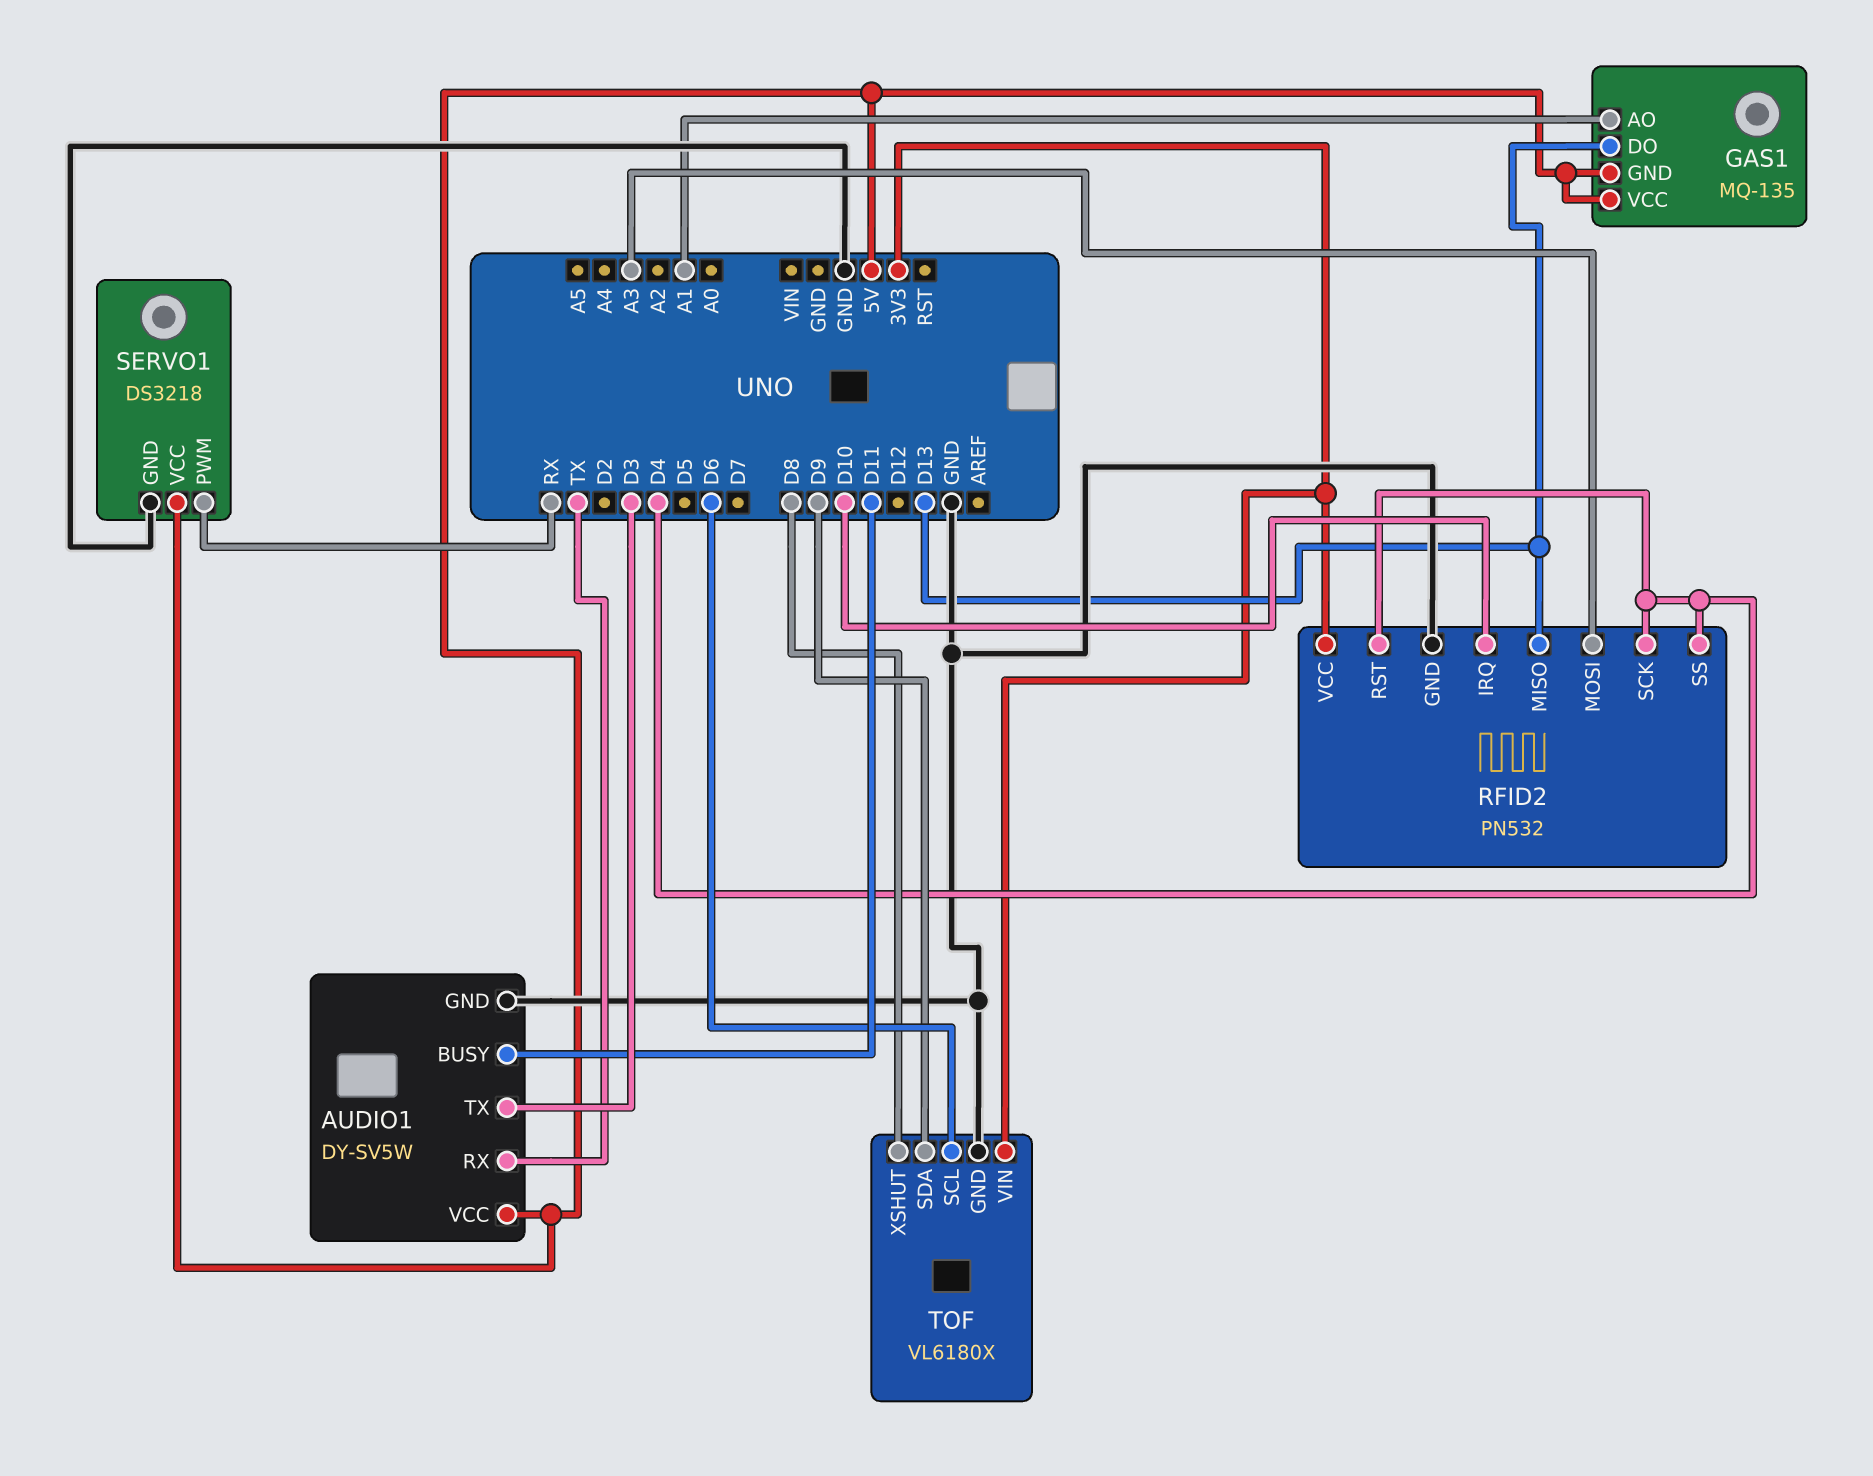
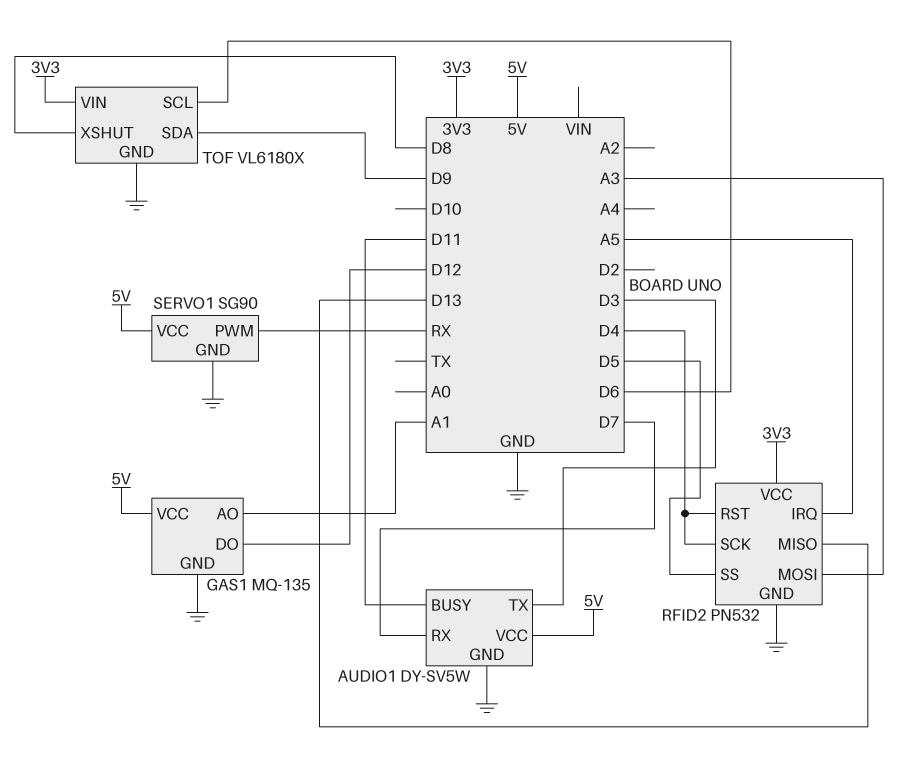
AUDIO1 pin RX: TX -> D7
GAS1 pin DO: D13 -> D12
GAS1 pin GND: 5V -> GND
RFID2 pin IRQ: D10 -> A5
RFID2 pin SS: D4 -> D5
SERVO1: DS3218 -> SG90

